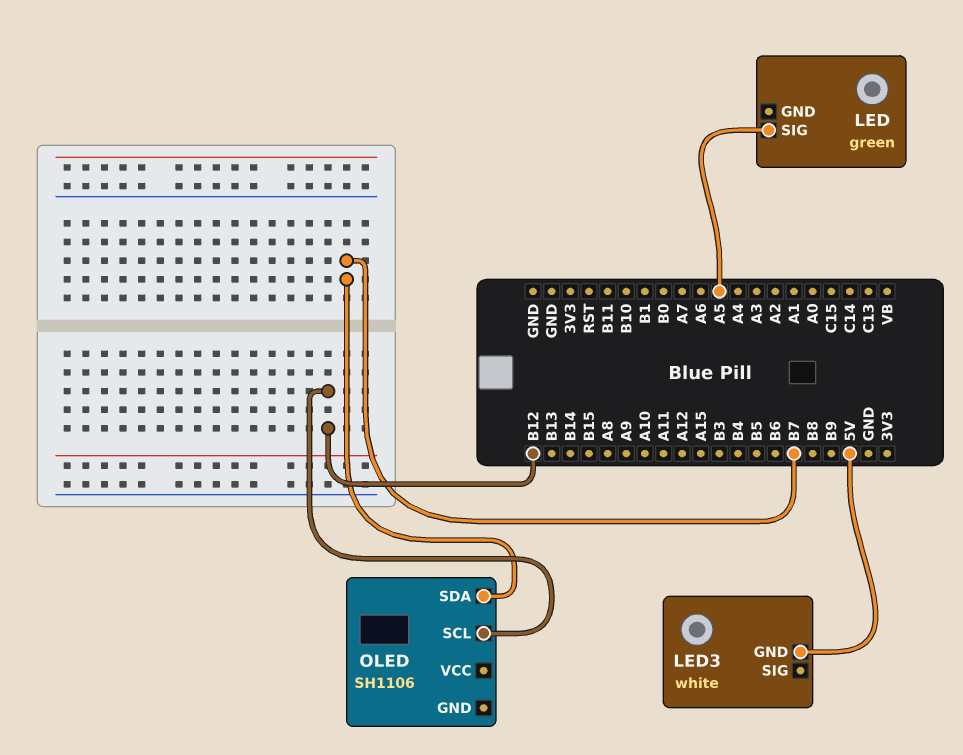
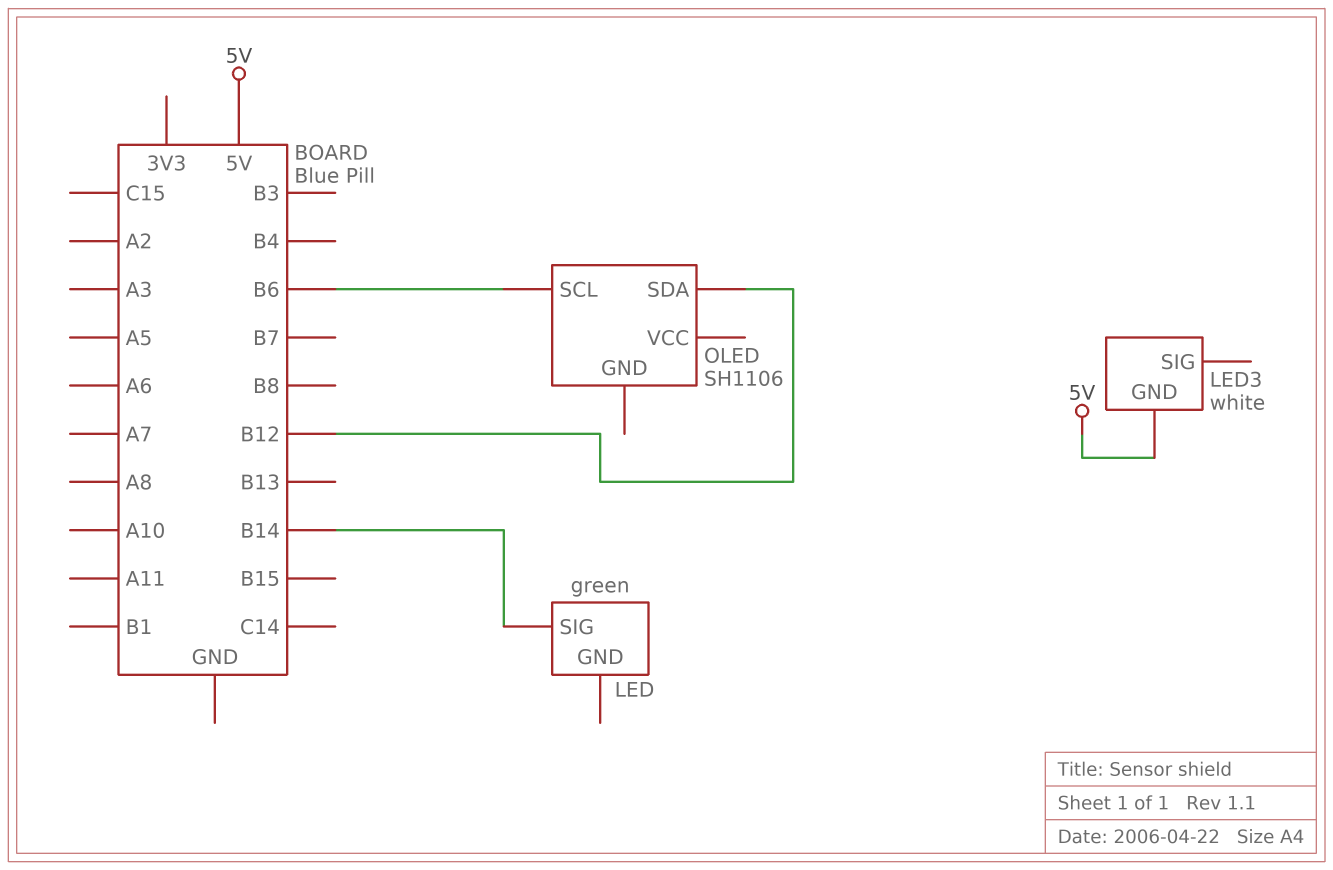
LED pin SIG: A5 -> B14
OLED pin SCL: B12 -> B6
OLED pin SDA: B7 -> B12

